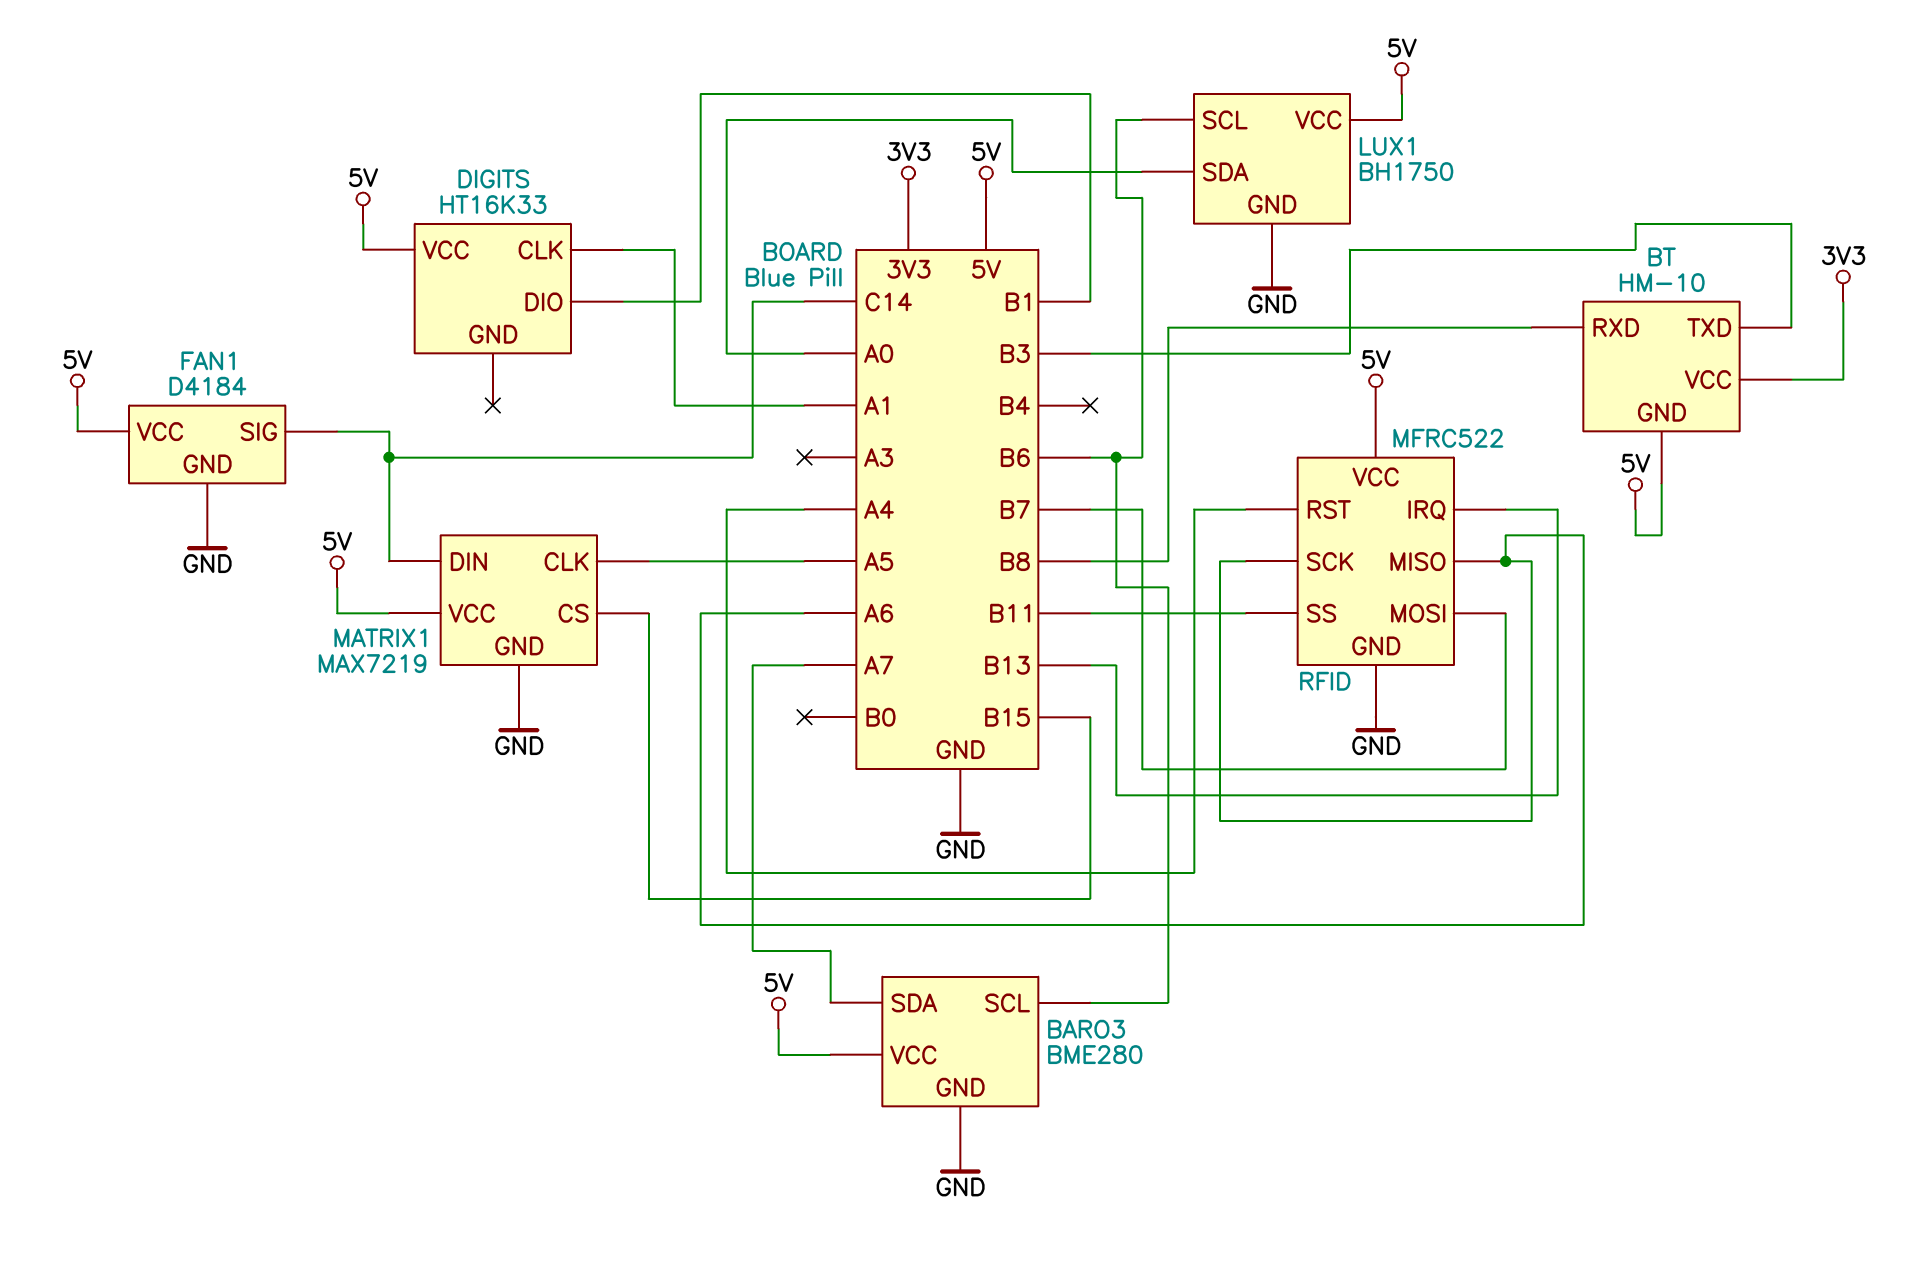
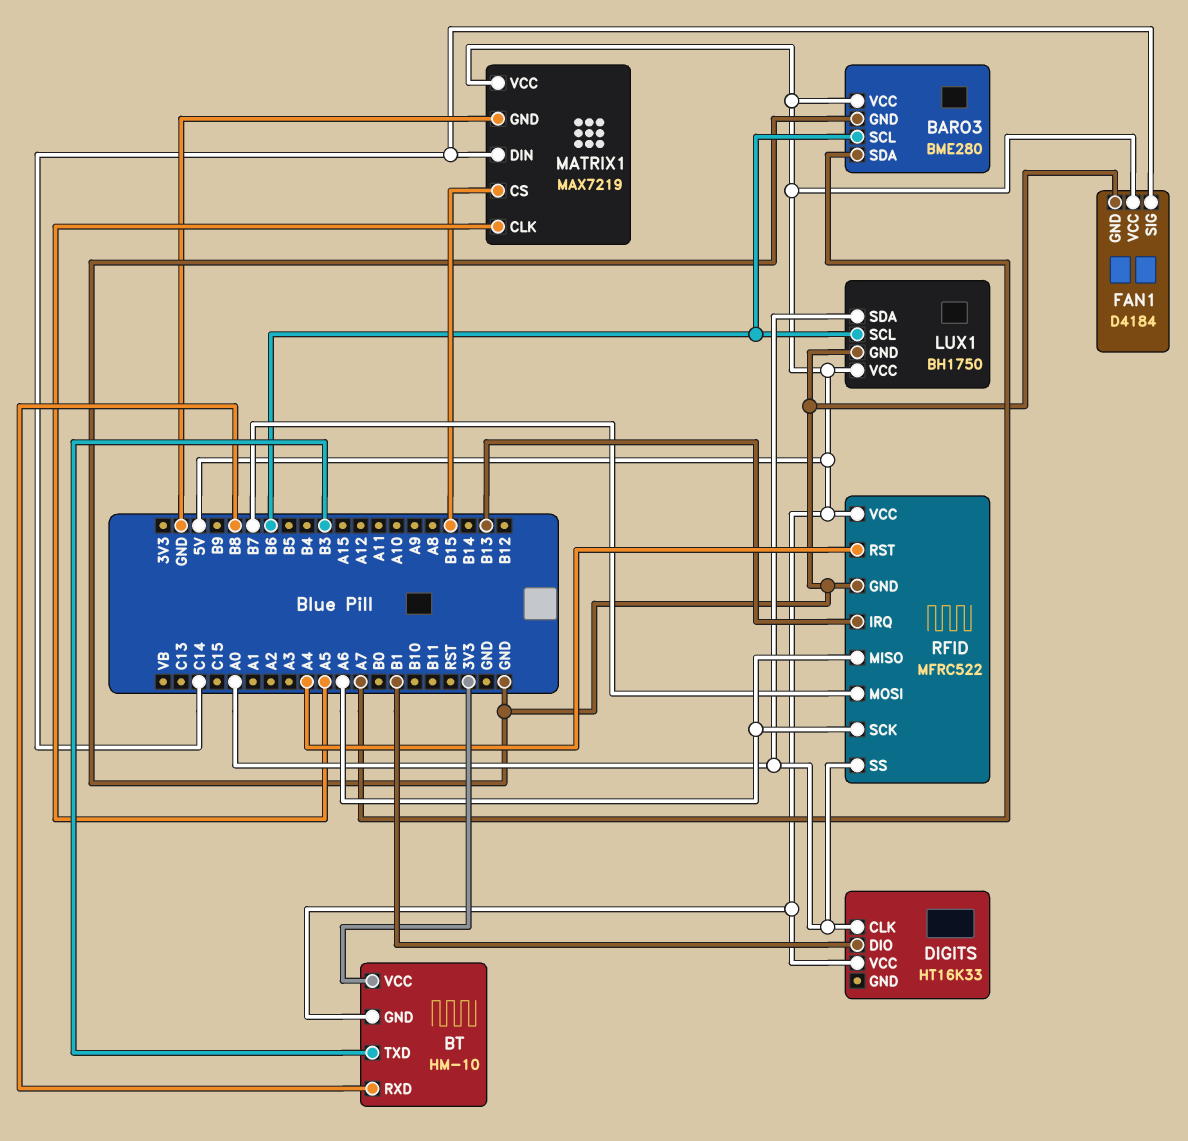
DIGITS pin CLK: A1 -> A0
RFID pin SS: B11 -> A0

